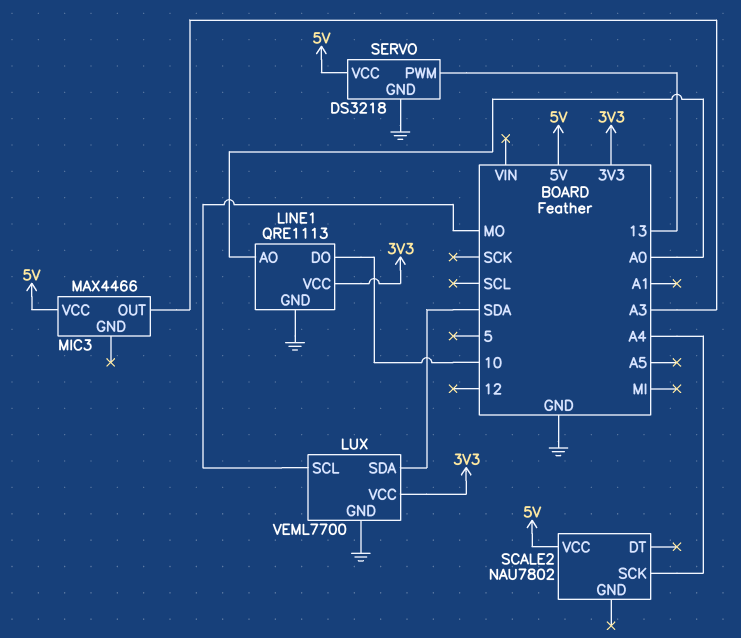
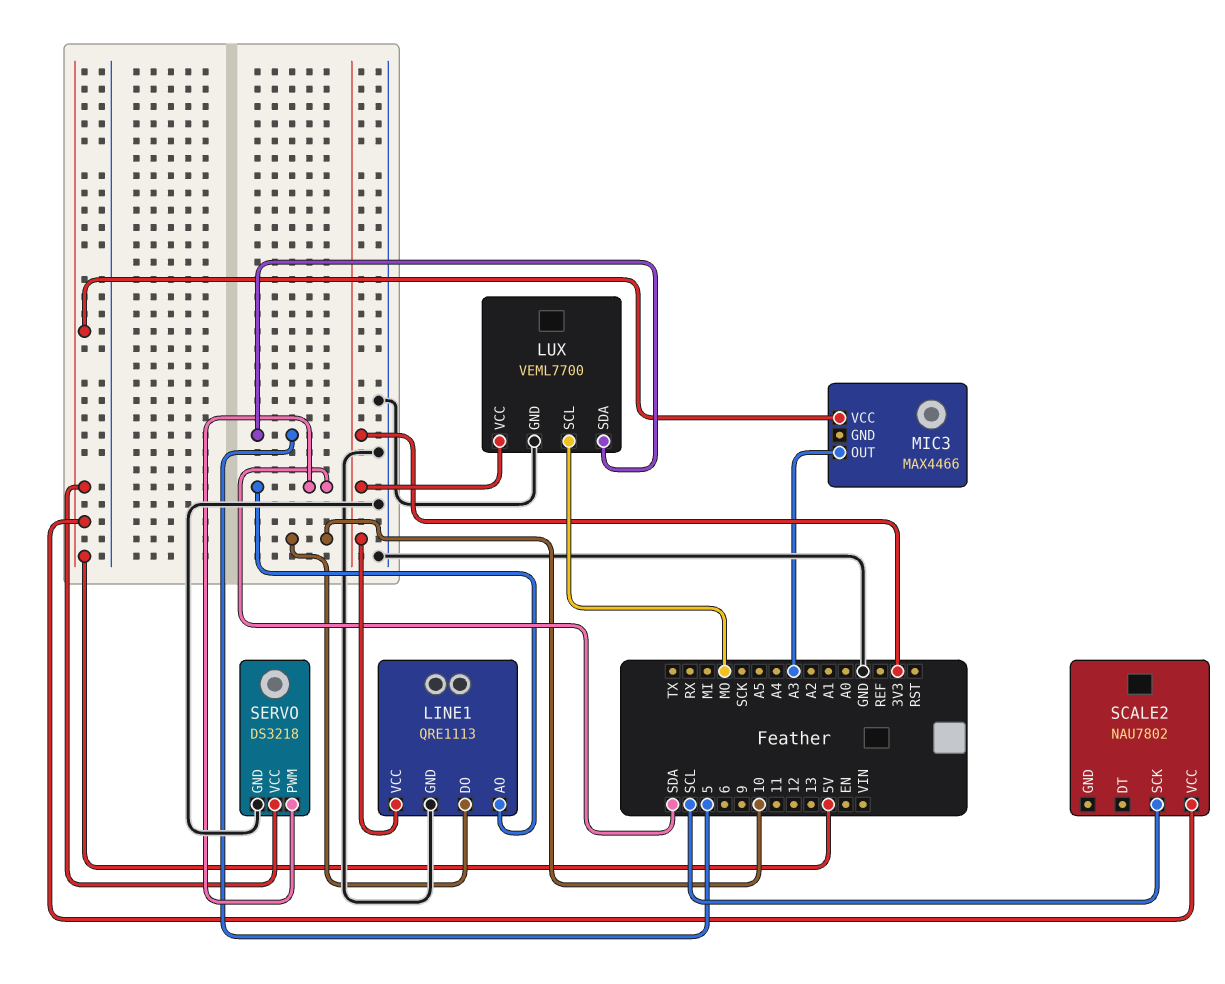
LINE1 pin AO: A0 -> SDA
LUX pin SDA: SDA -> 5
SCALE2 pin SCK: A4 -> SCL
SERVO pin PWM: 13 -> SDA

